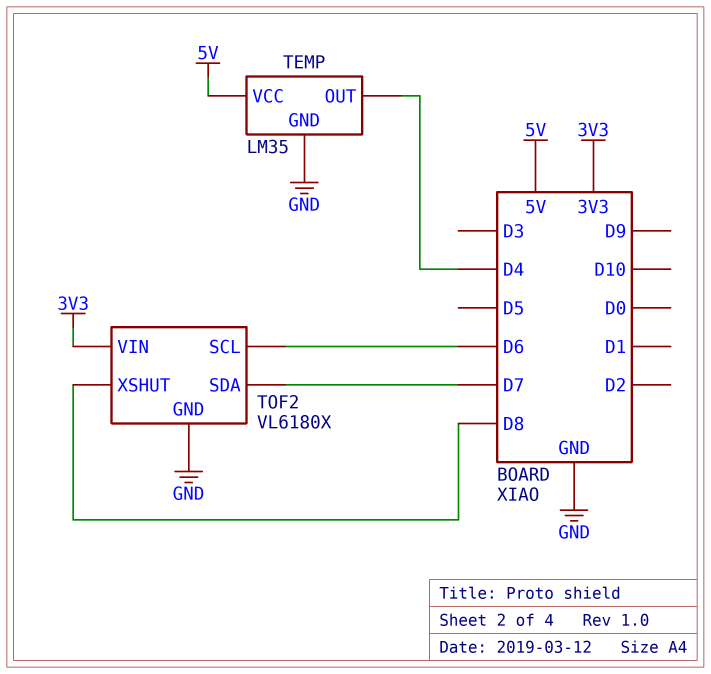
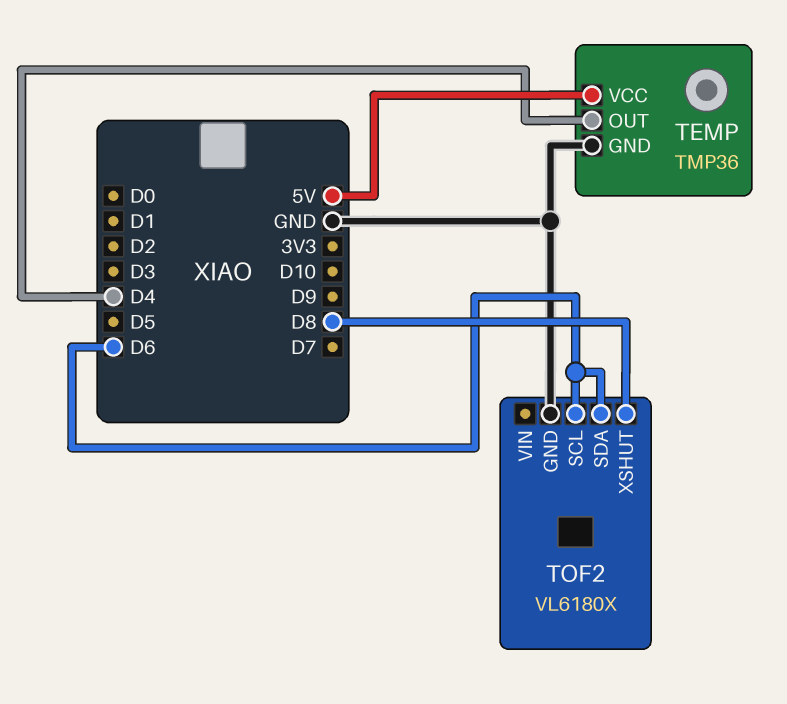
TEMP: LM35 -> TMP36
TOF2 pin SDA: D7 -> D6
TOF2 pin VIN: 3V3 -> none

